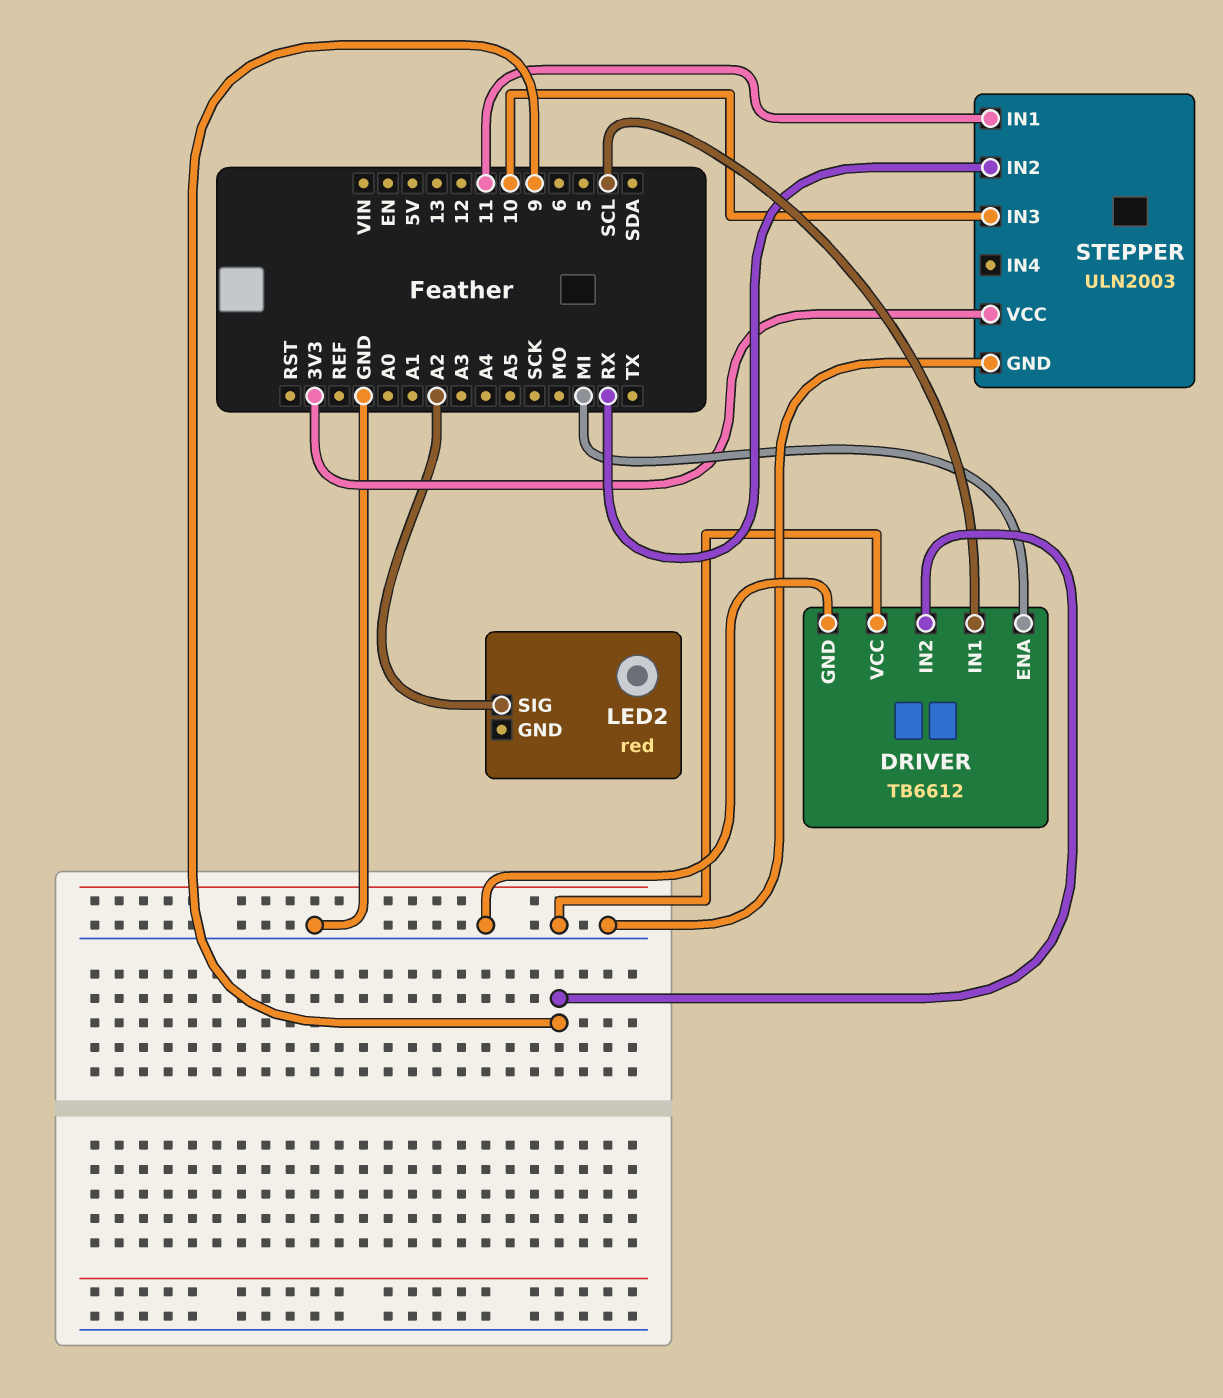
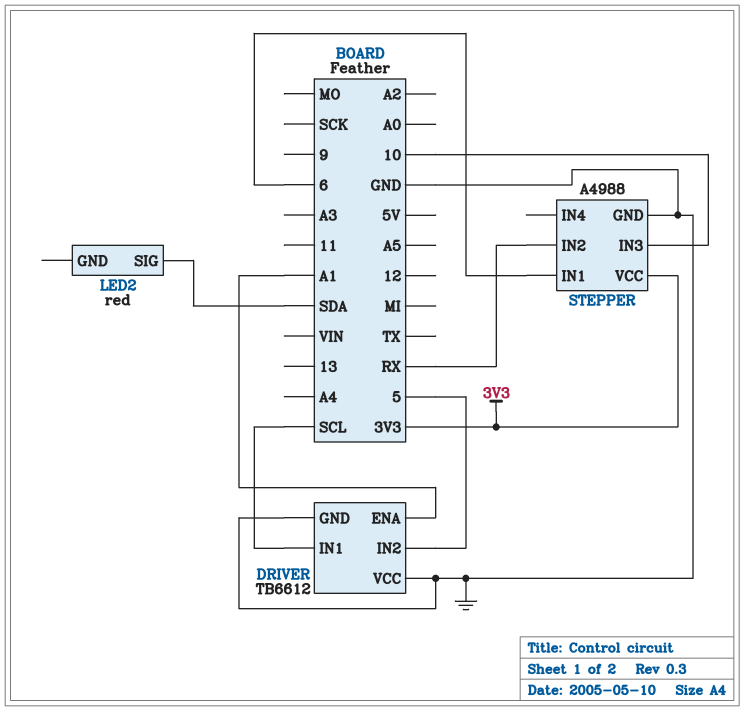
DRIVER pin ENA: MI -> A1
DRIVER pin IN2: 9 -> 5
LED2 pin SIG: A2 -> SDA
STEPPER: ULN2003 -> A4988
STEPPER pin IN1: 11 -> 6

